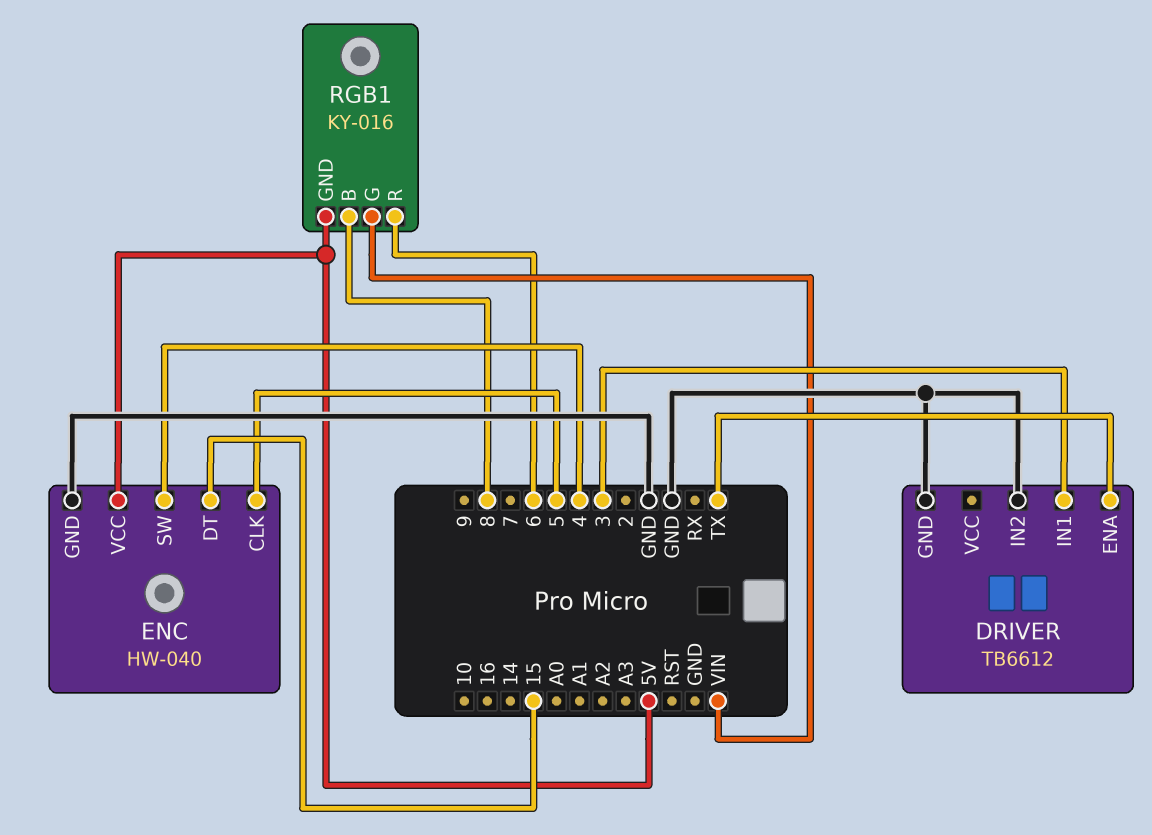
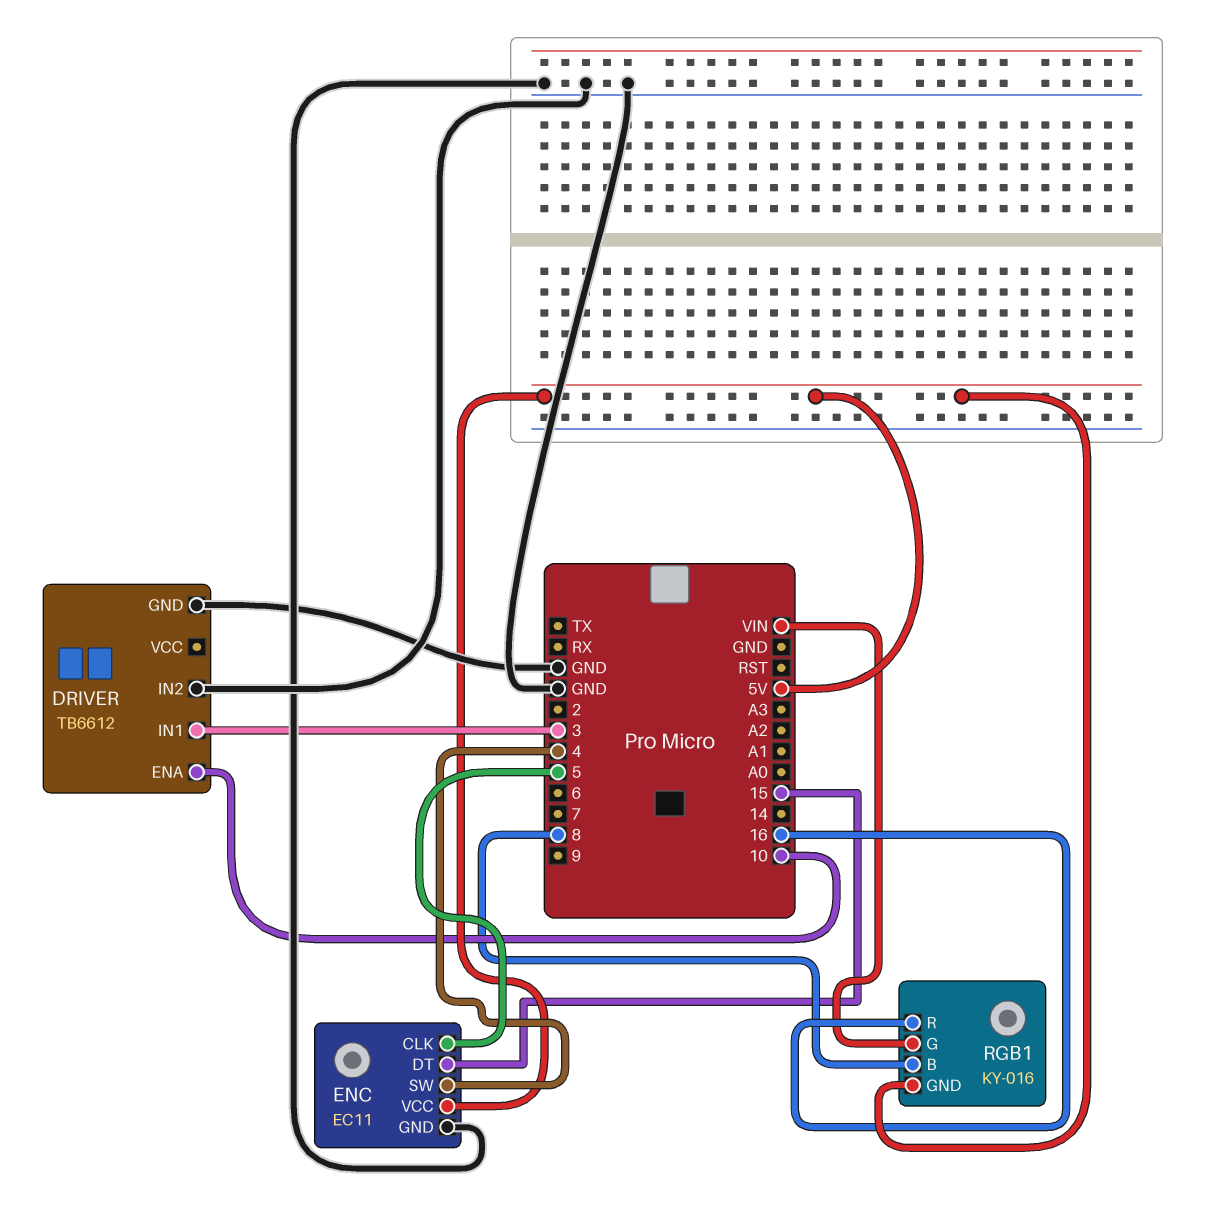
DRIVER pin ENA: TX -> 10
ENC: HW-040 -> EC11
RGB1 pin R: 6 -> 16

